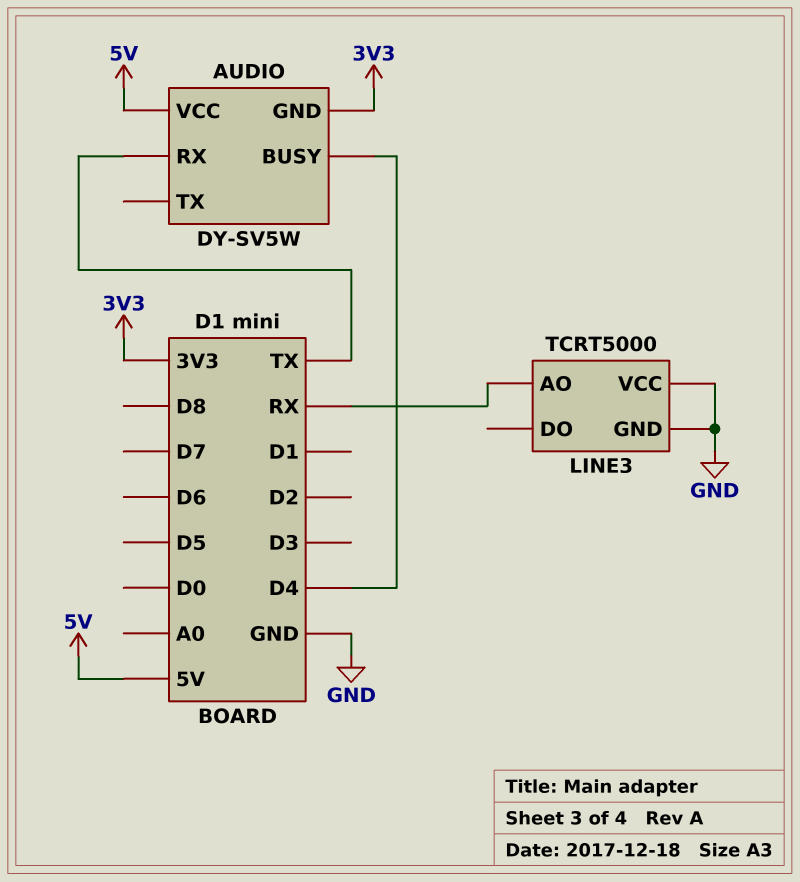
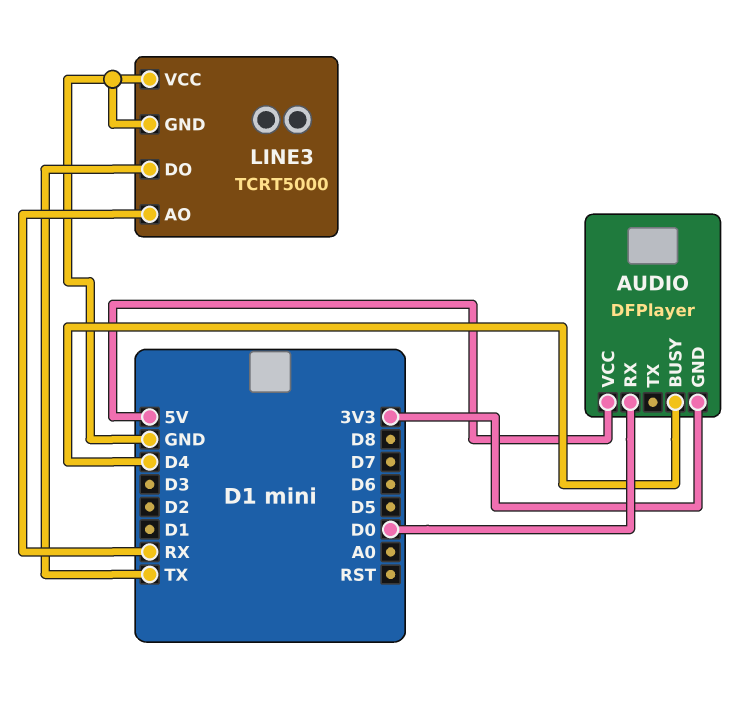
AUDIO: DY-SV5W -> DFPlayer
AUDIO pin RX: TX -> D0
LINE3 pin DO: none -> TX

